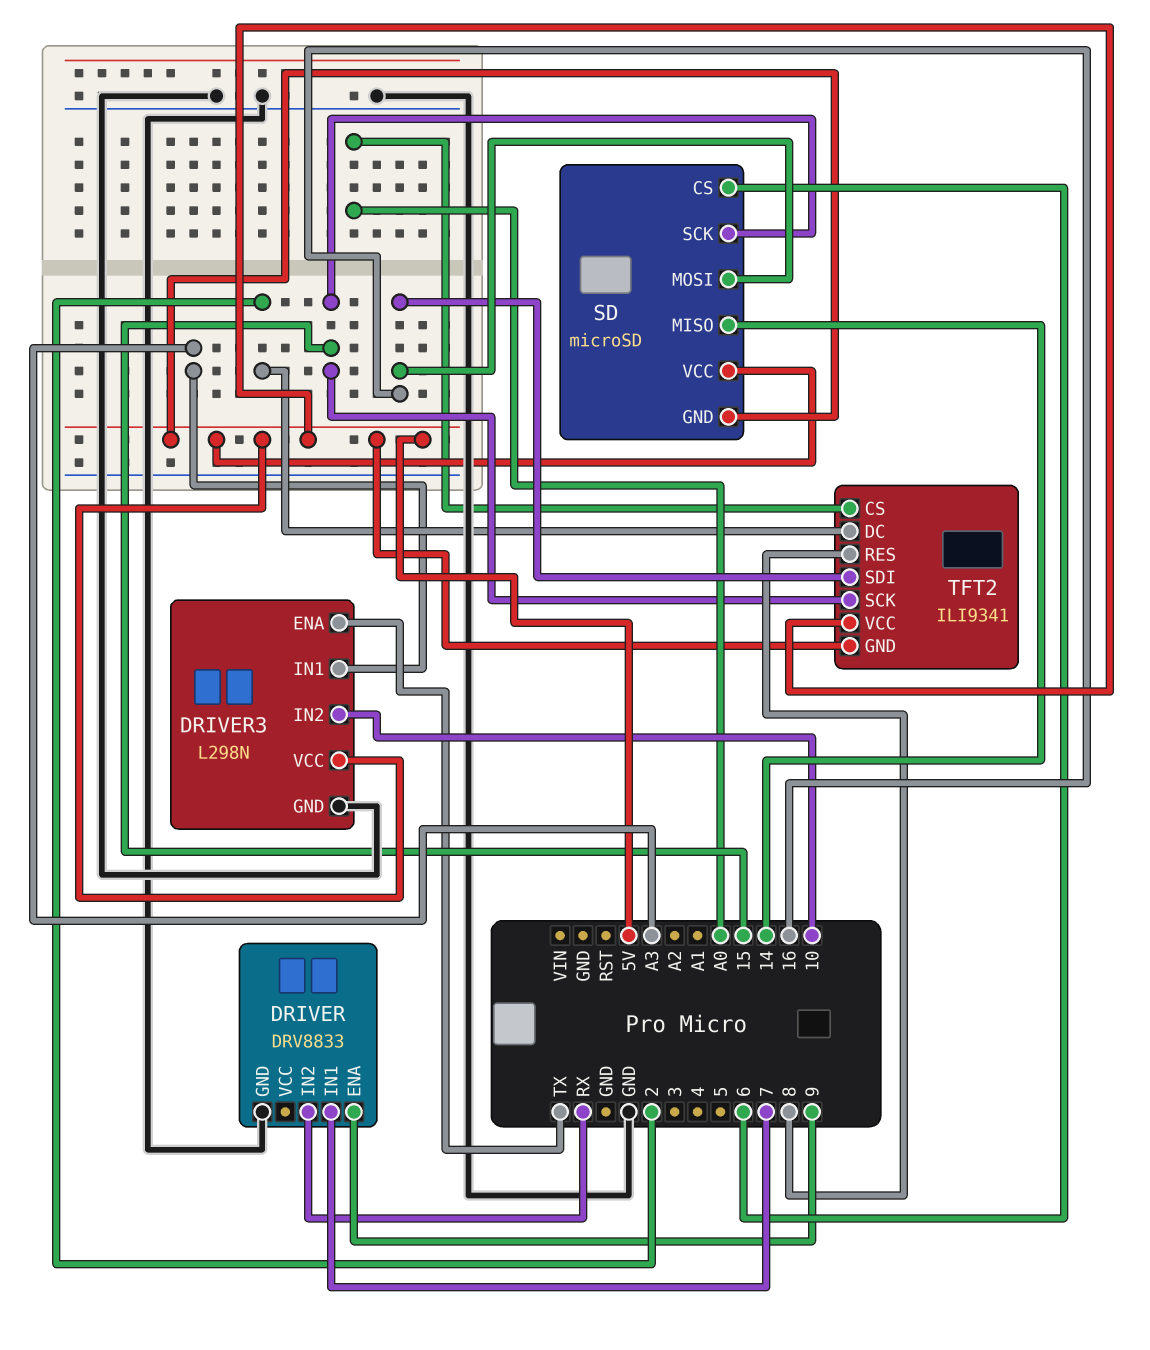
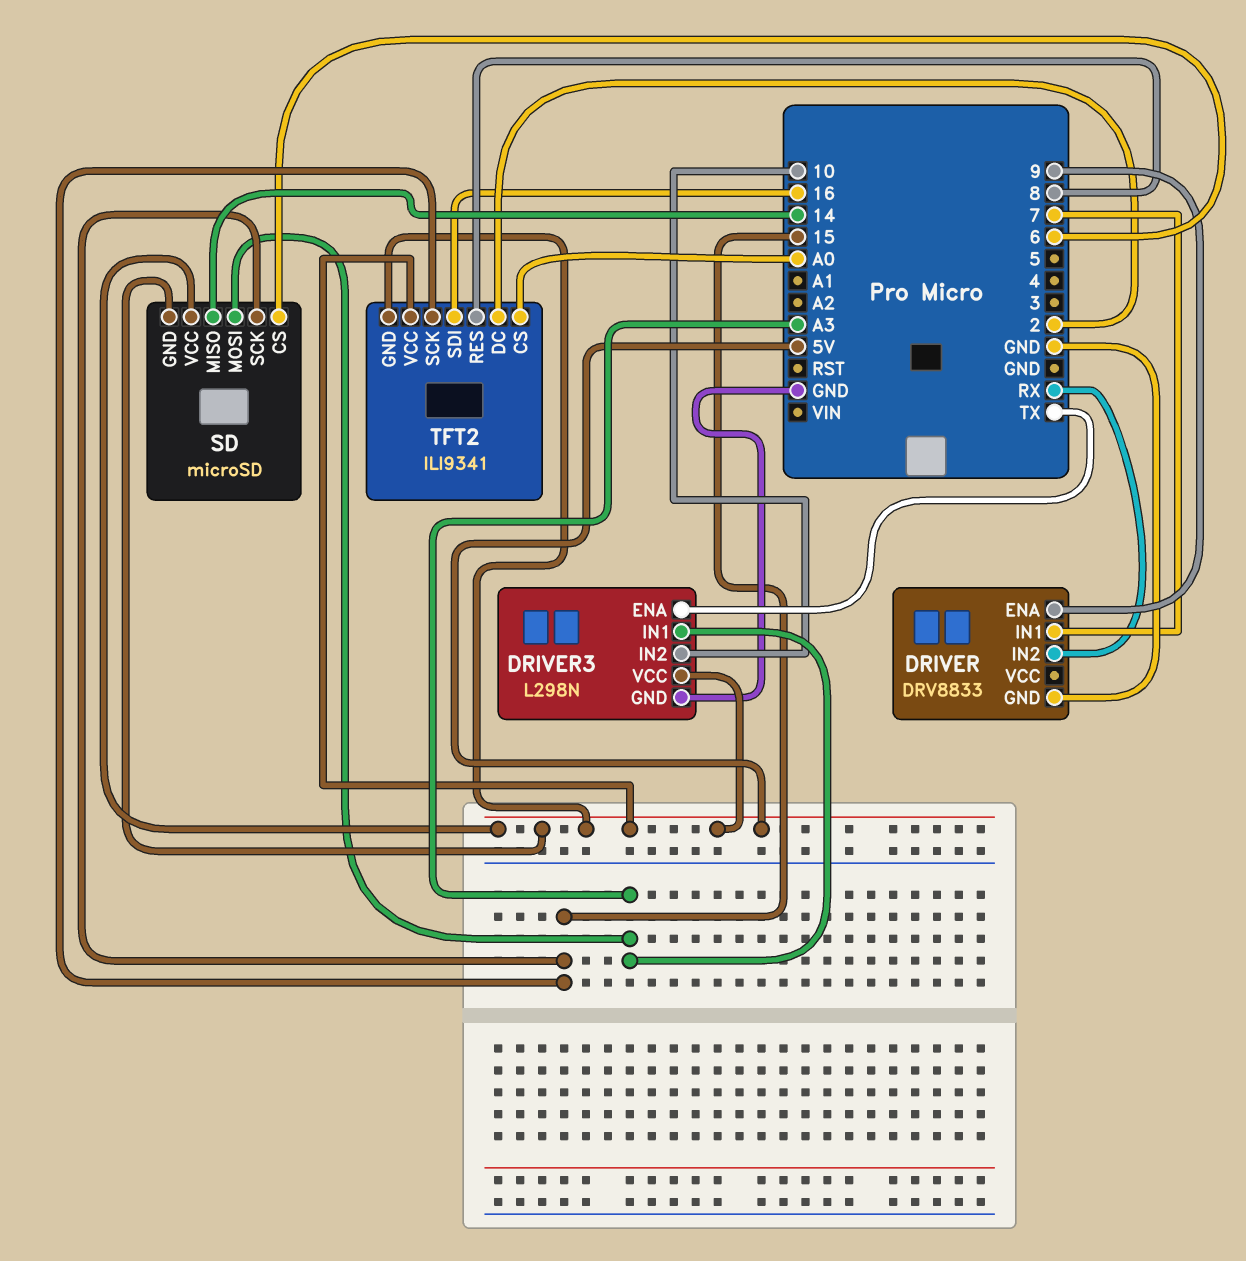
SD pin MOSI: 16 -> A3

